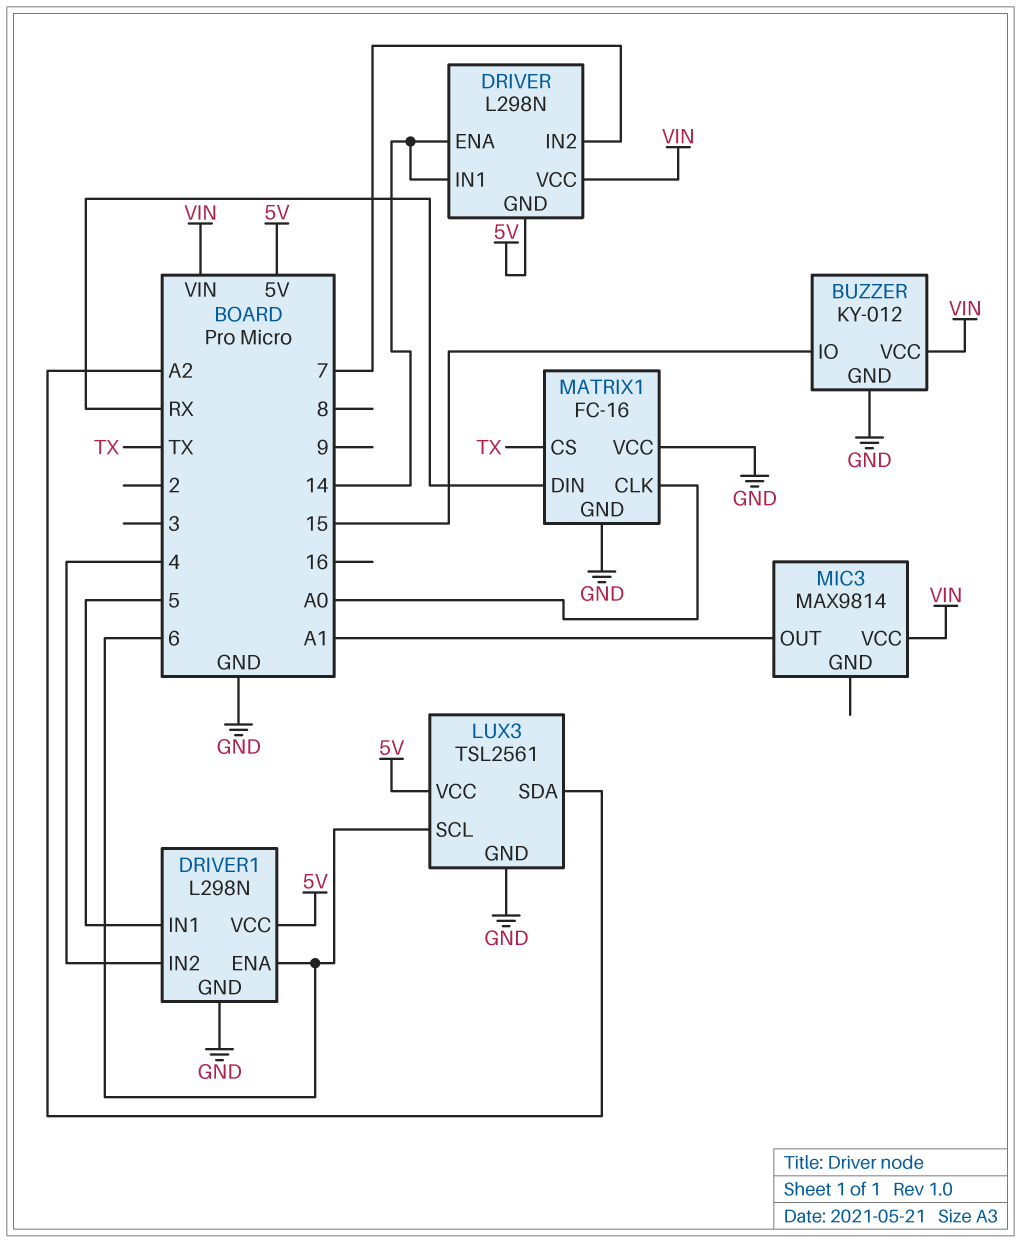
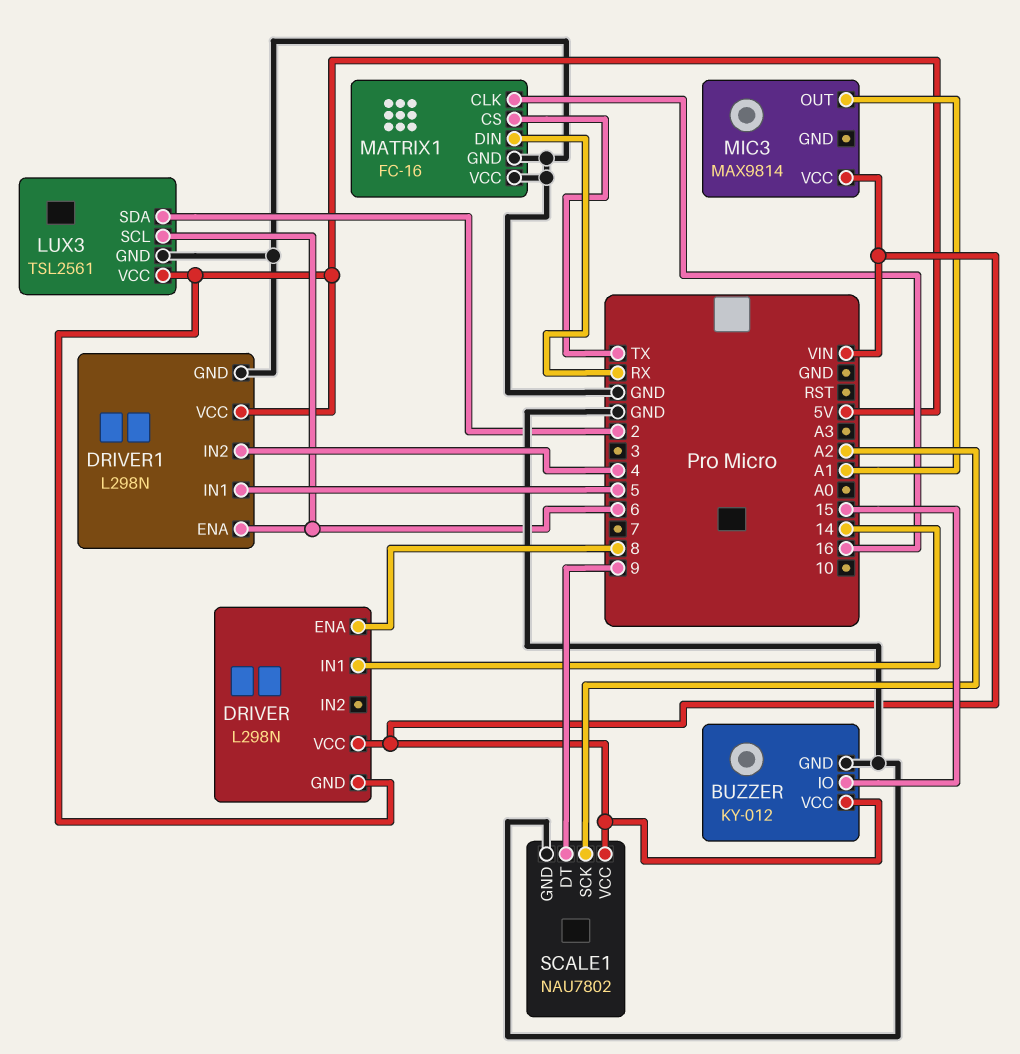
DRIVER pin ENA: 14 -> 8
DRIVER pin IN2: 7 -> none
LUX3 pin SDA: A2 -> 2
MATRIX1 pin CLK: A0 -> 16
SCALE1: none -> NAU7802
SCALE1 pin DT: none -> 9
SCALE1 pin GND: none -> GND
SCALE1 pin SCK: none -> A2
SCALE1 pin VCC: none -> VIN

